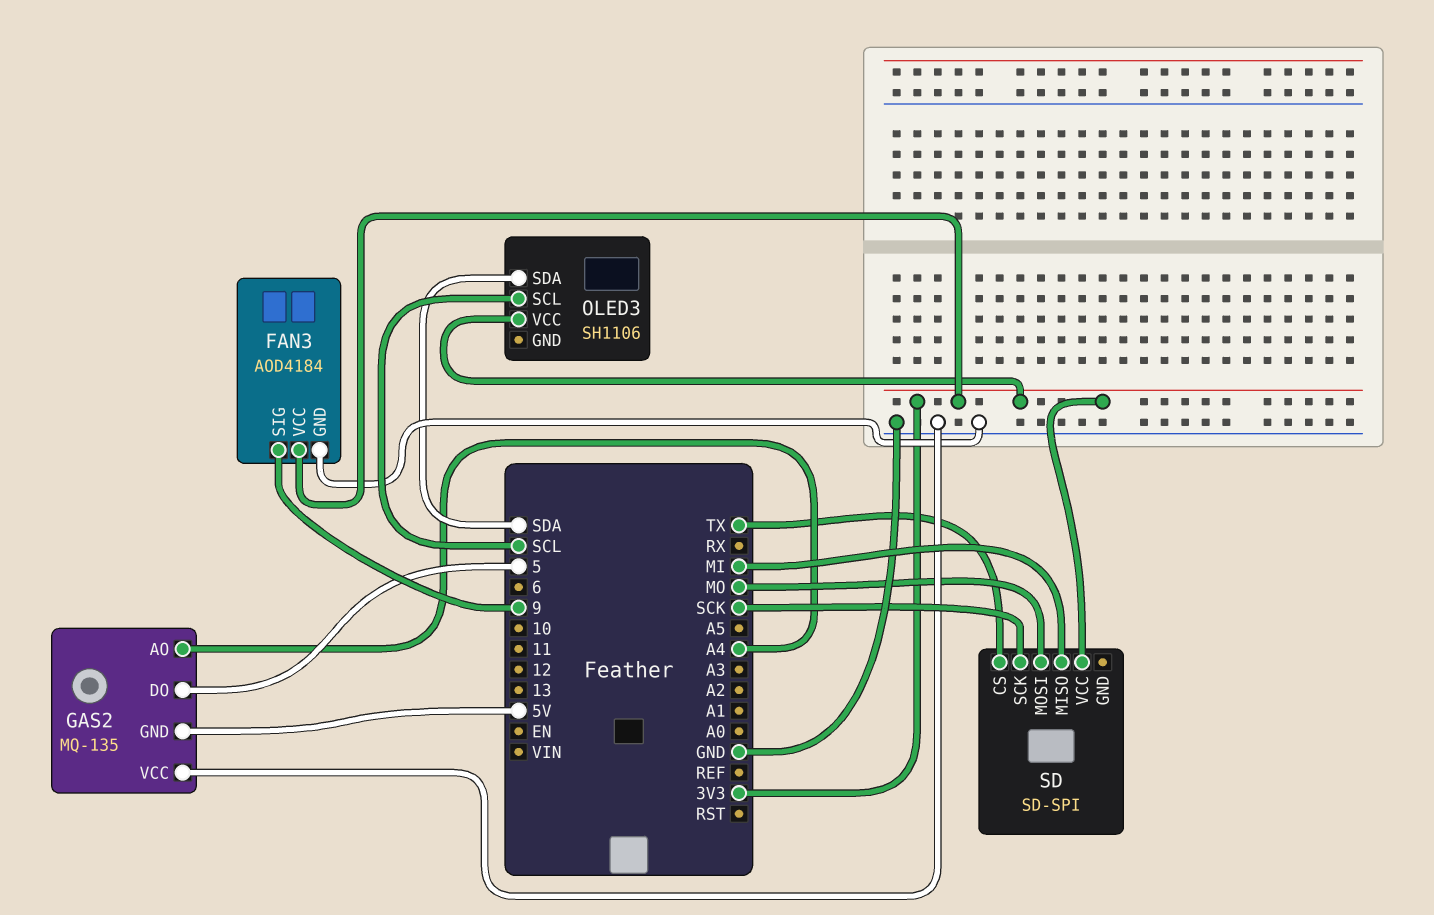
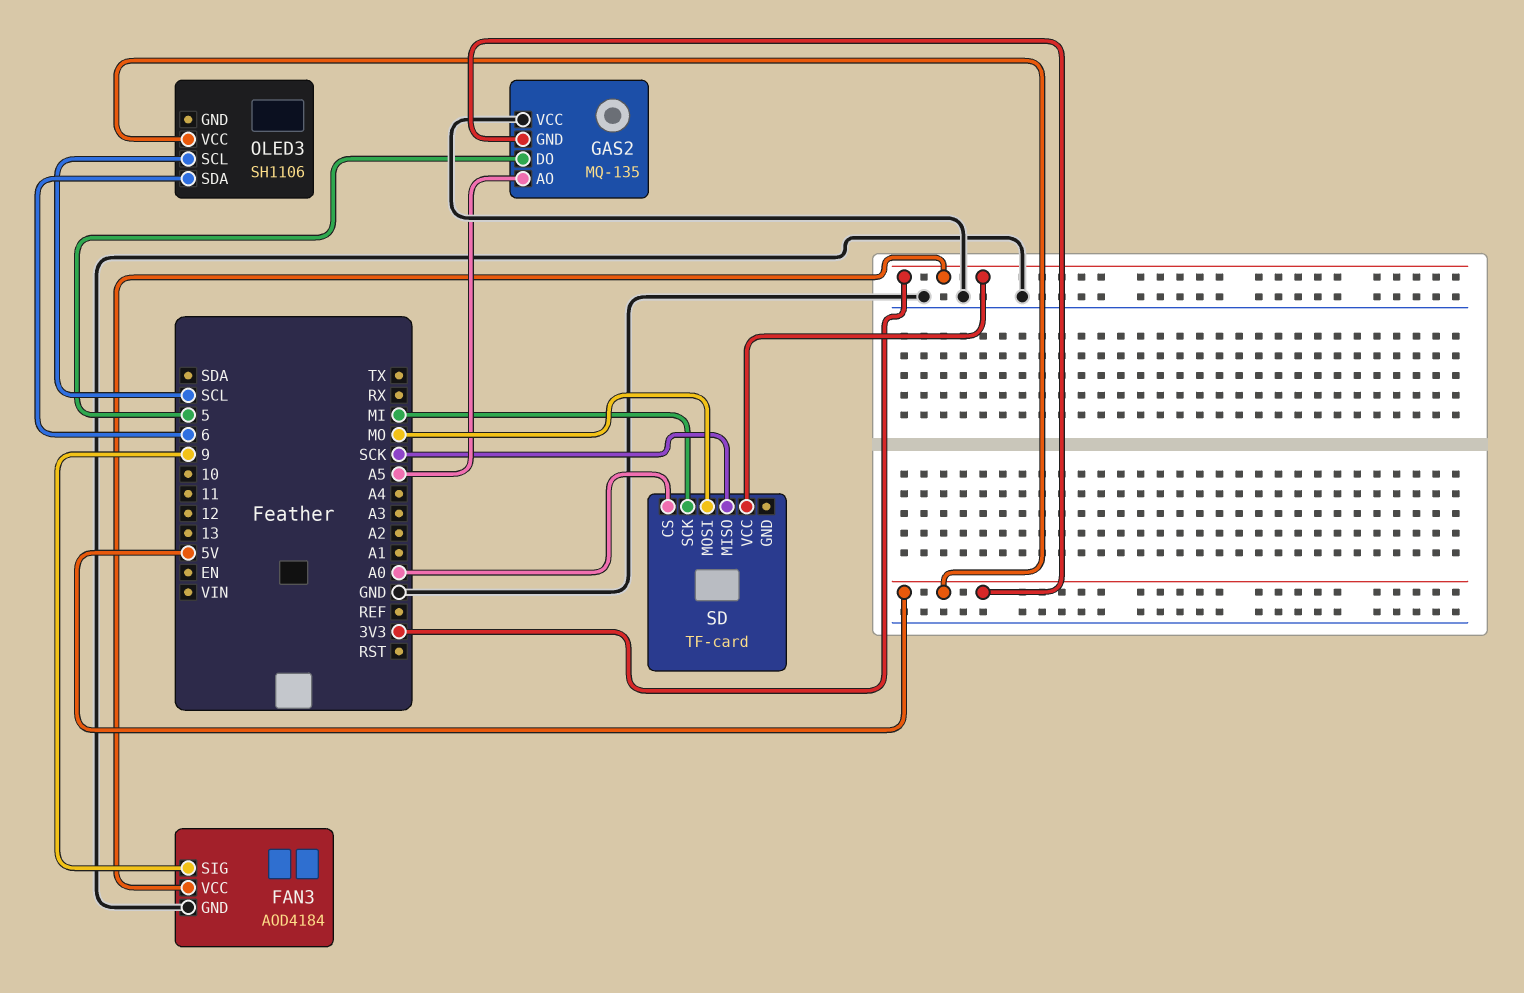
GAS2 pin AO: A4 -> A5
OLED3 pin SDA: SDA -> 6
OLED3 pin VCC: 3V3 -> 5V
SD: SD-SPI -> TF-card
SD pin CS: TX -> A0
SD pin MISO: MI -> SCK
SD pin SCK: SCK -> MI

